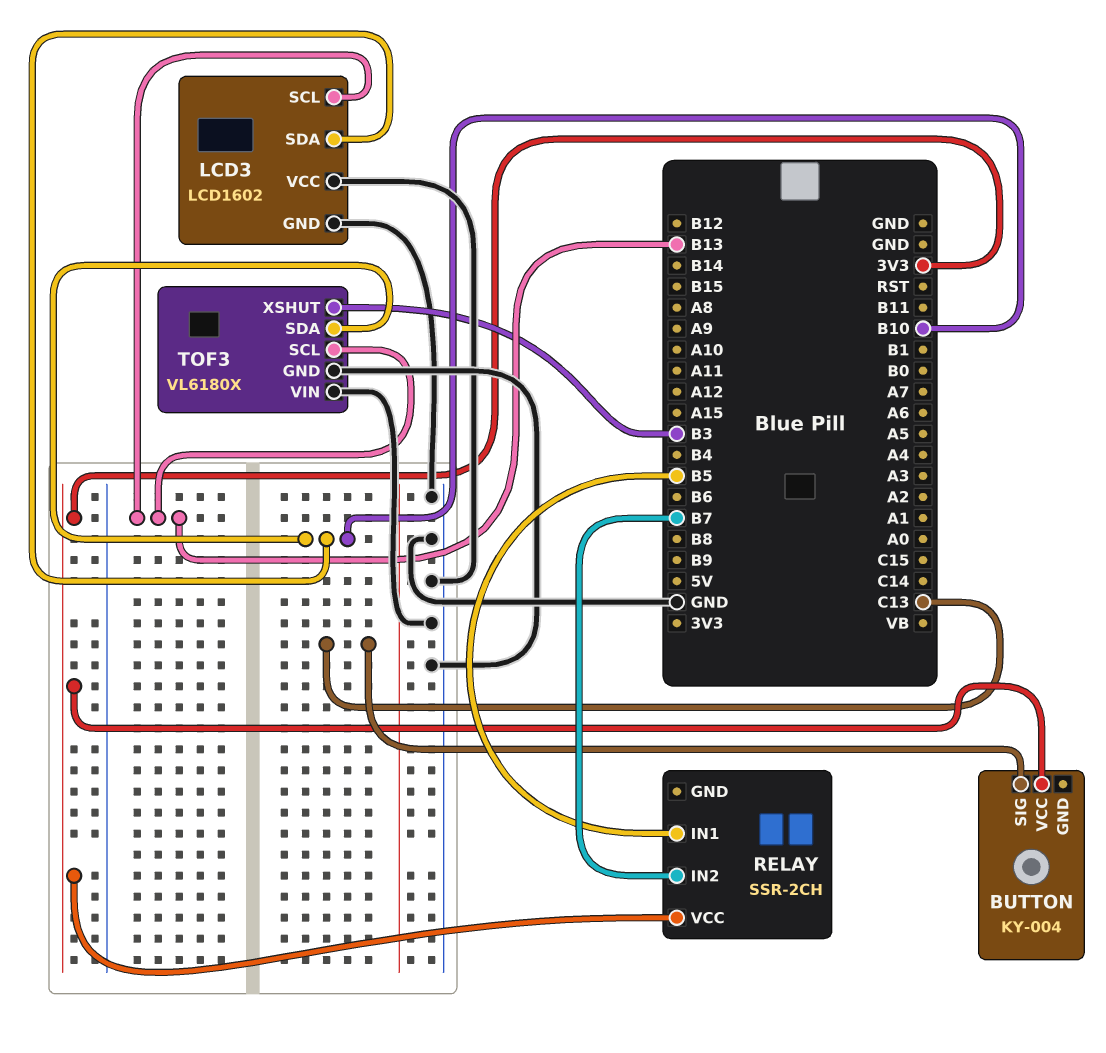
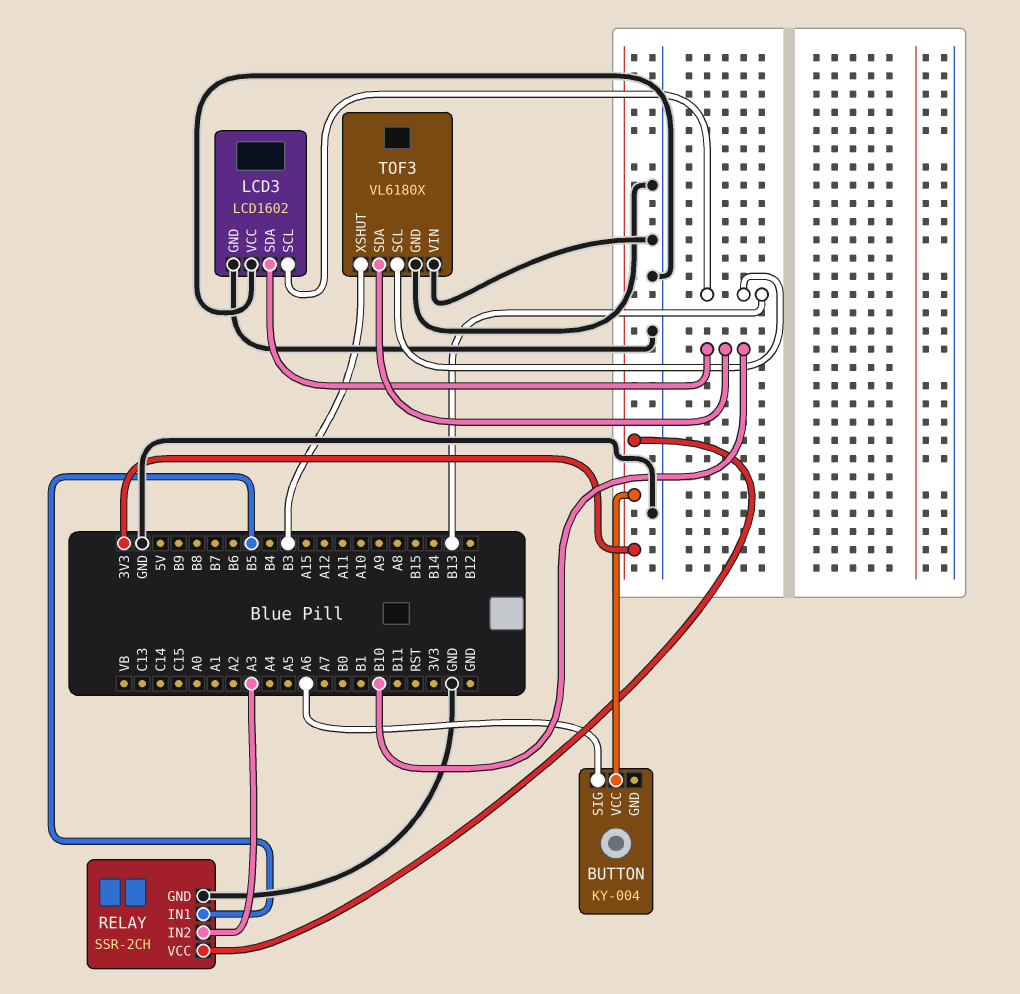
BUTTON pin SIG: C13 -> A6
RELAY pin GND: none -> GND
RELAY pin IN2: B7 -> A3

